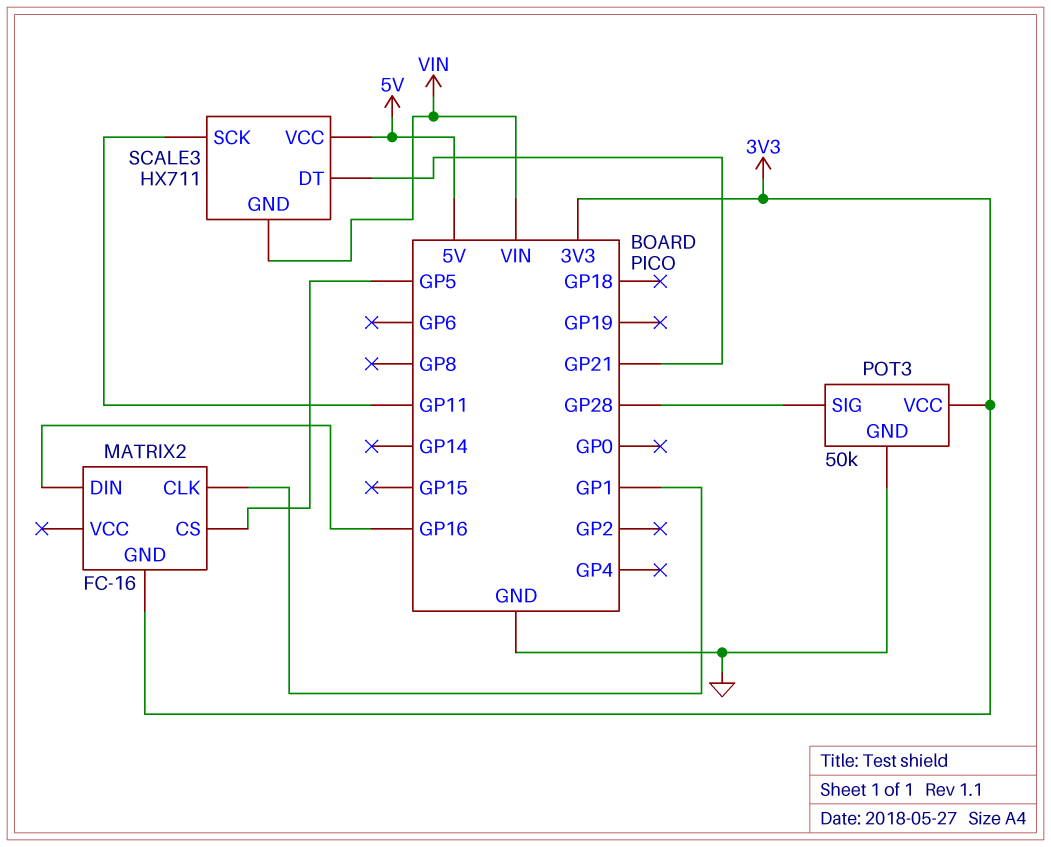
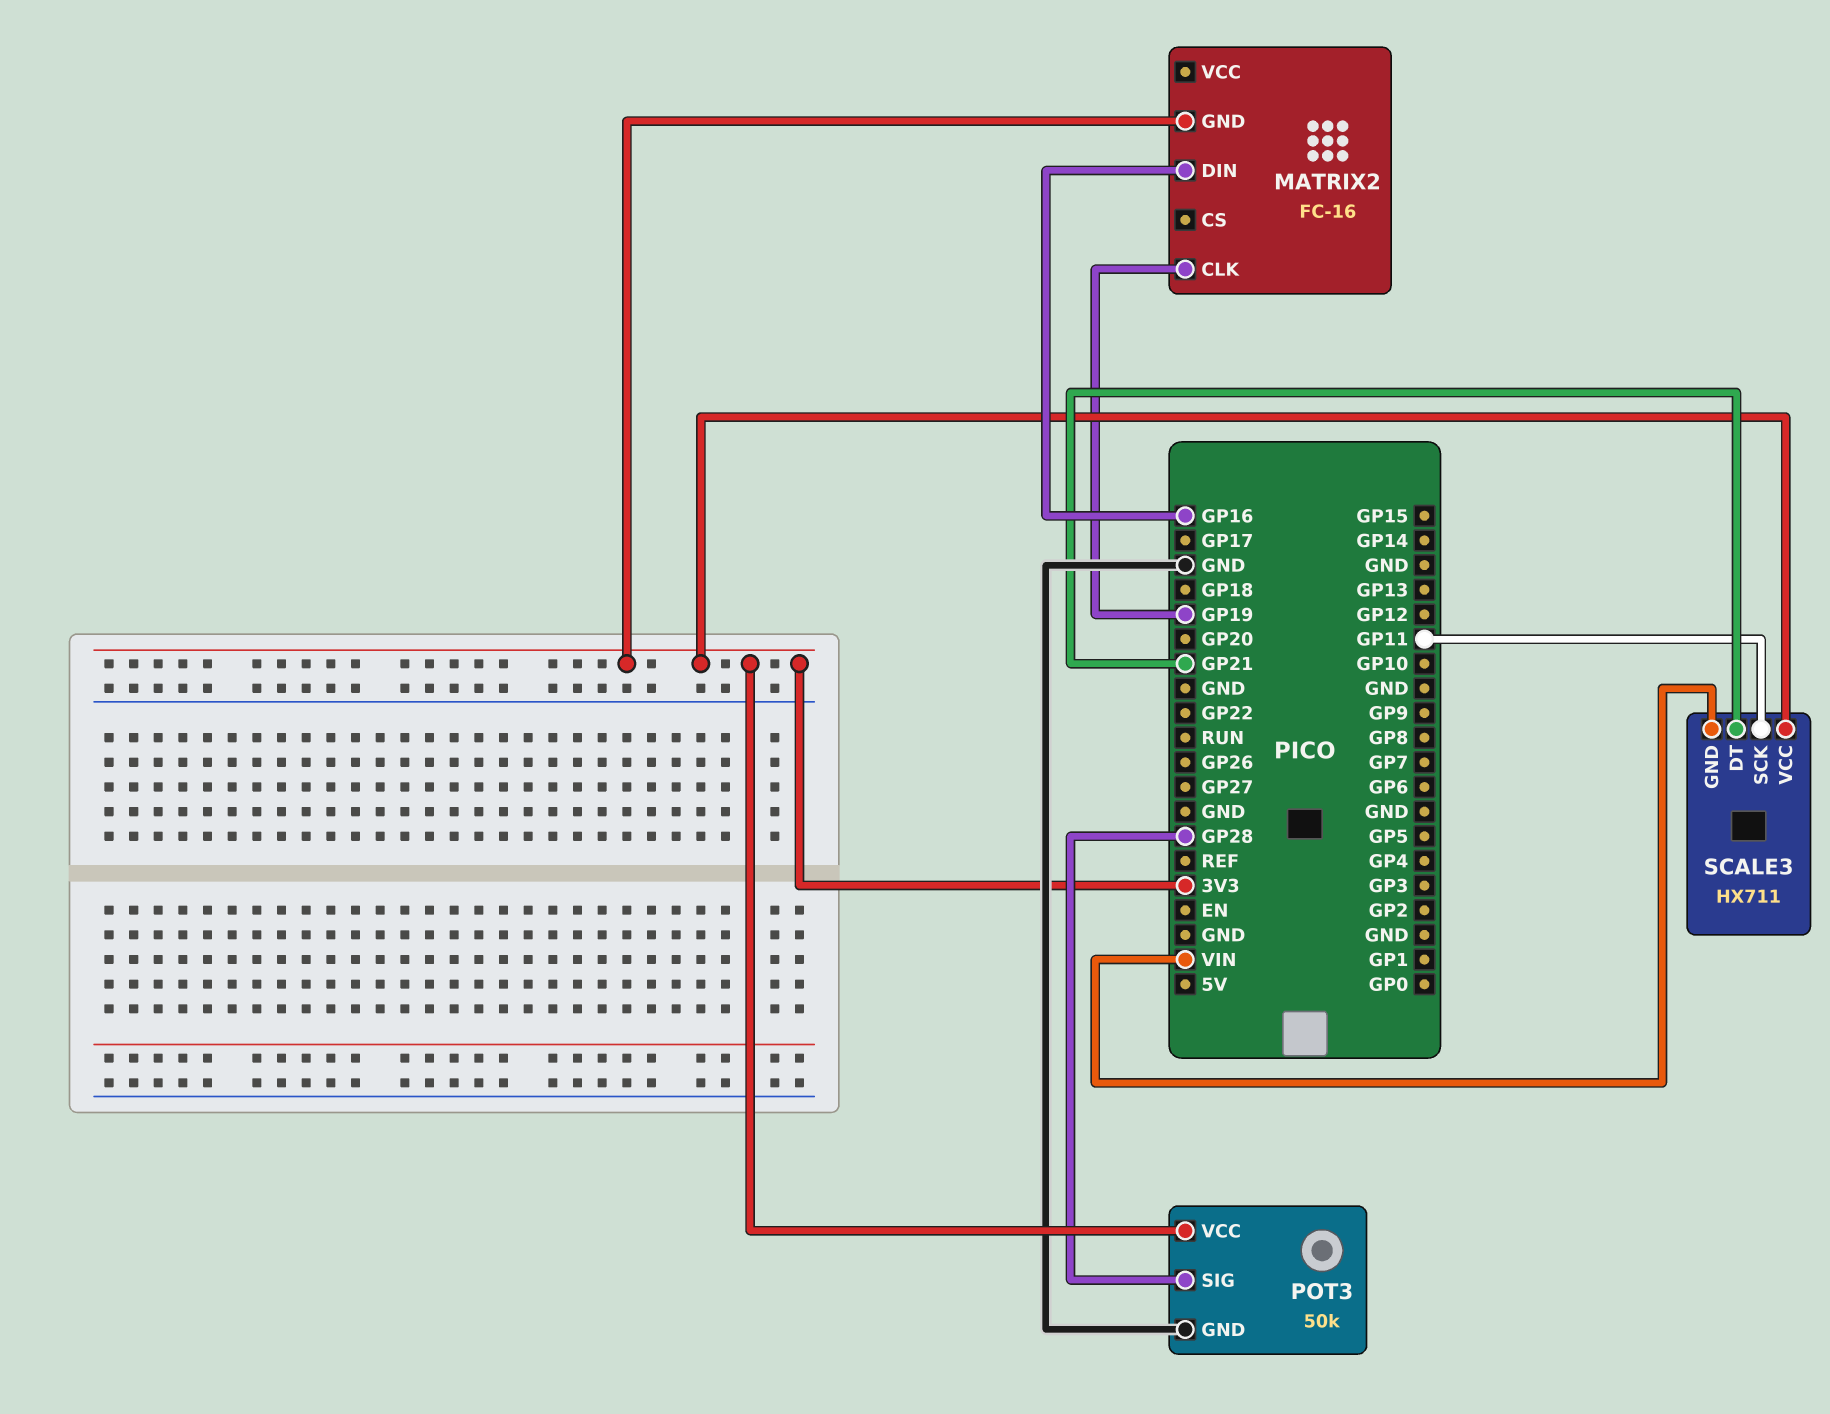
MATRIX2 pin CLK: GP1 -> GP19
MATRIX2 pin CS: GP5 -> none
SCALE3 pin VCC: 5V -> 3V3

